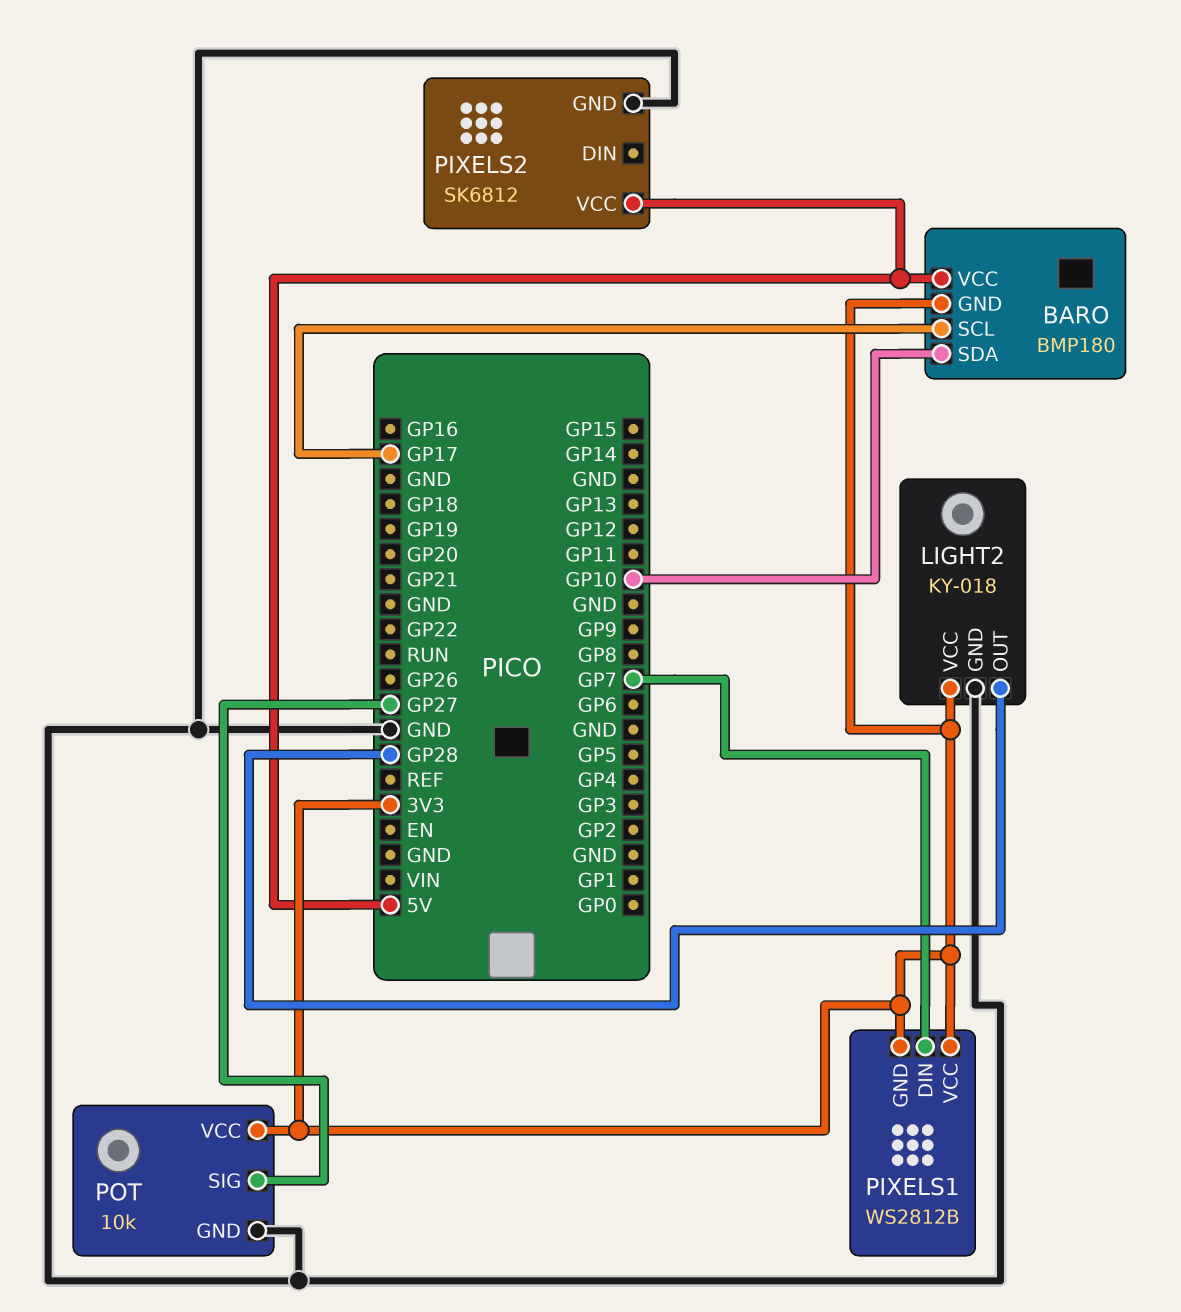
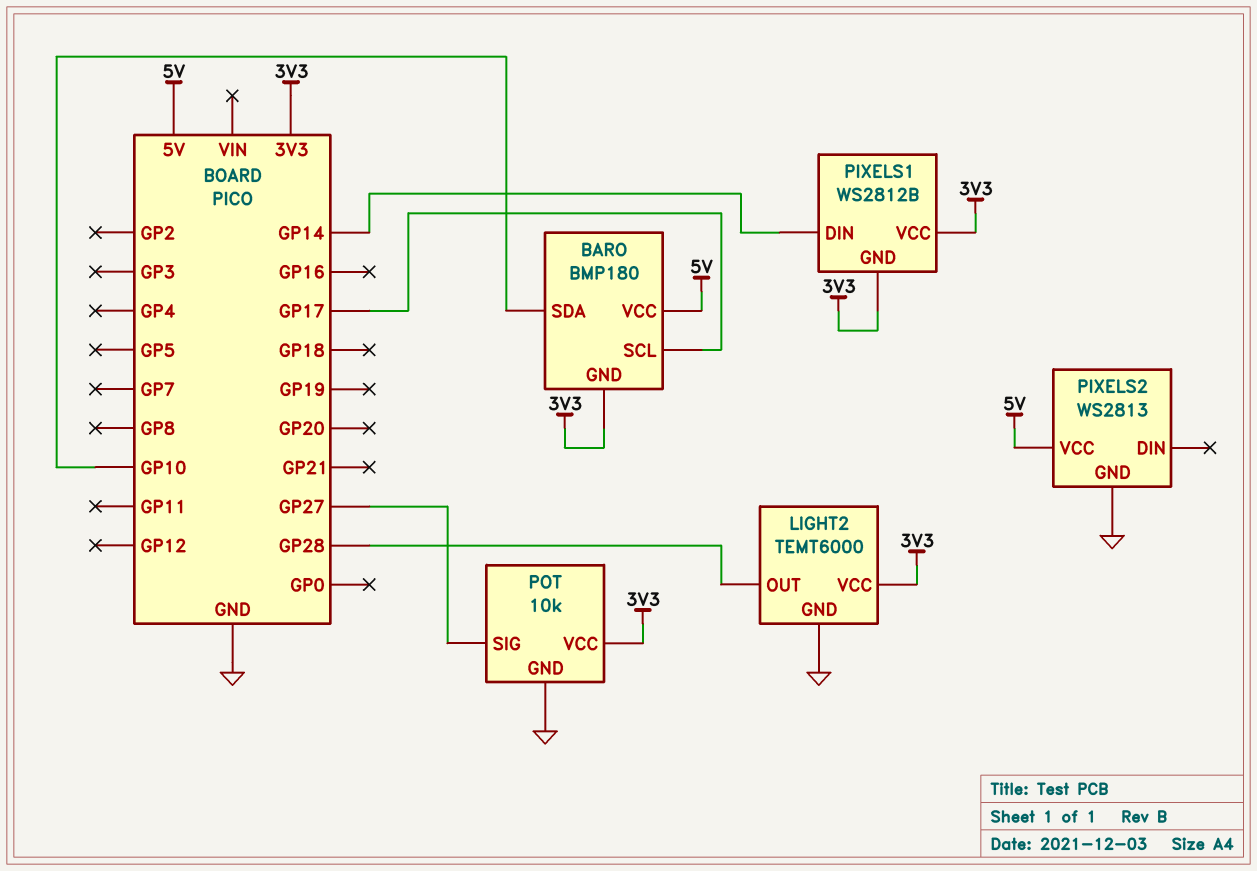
LIGHT2: KY-018 -> TEMT6000
PIXELS1 pin DIN: GP7 -> GP14
PIXELS2: SK6812 -> WS2813

